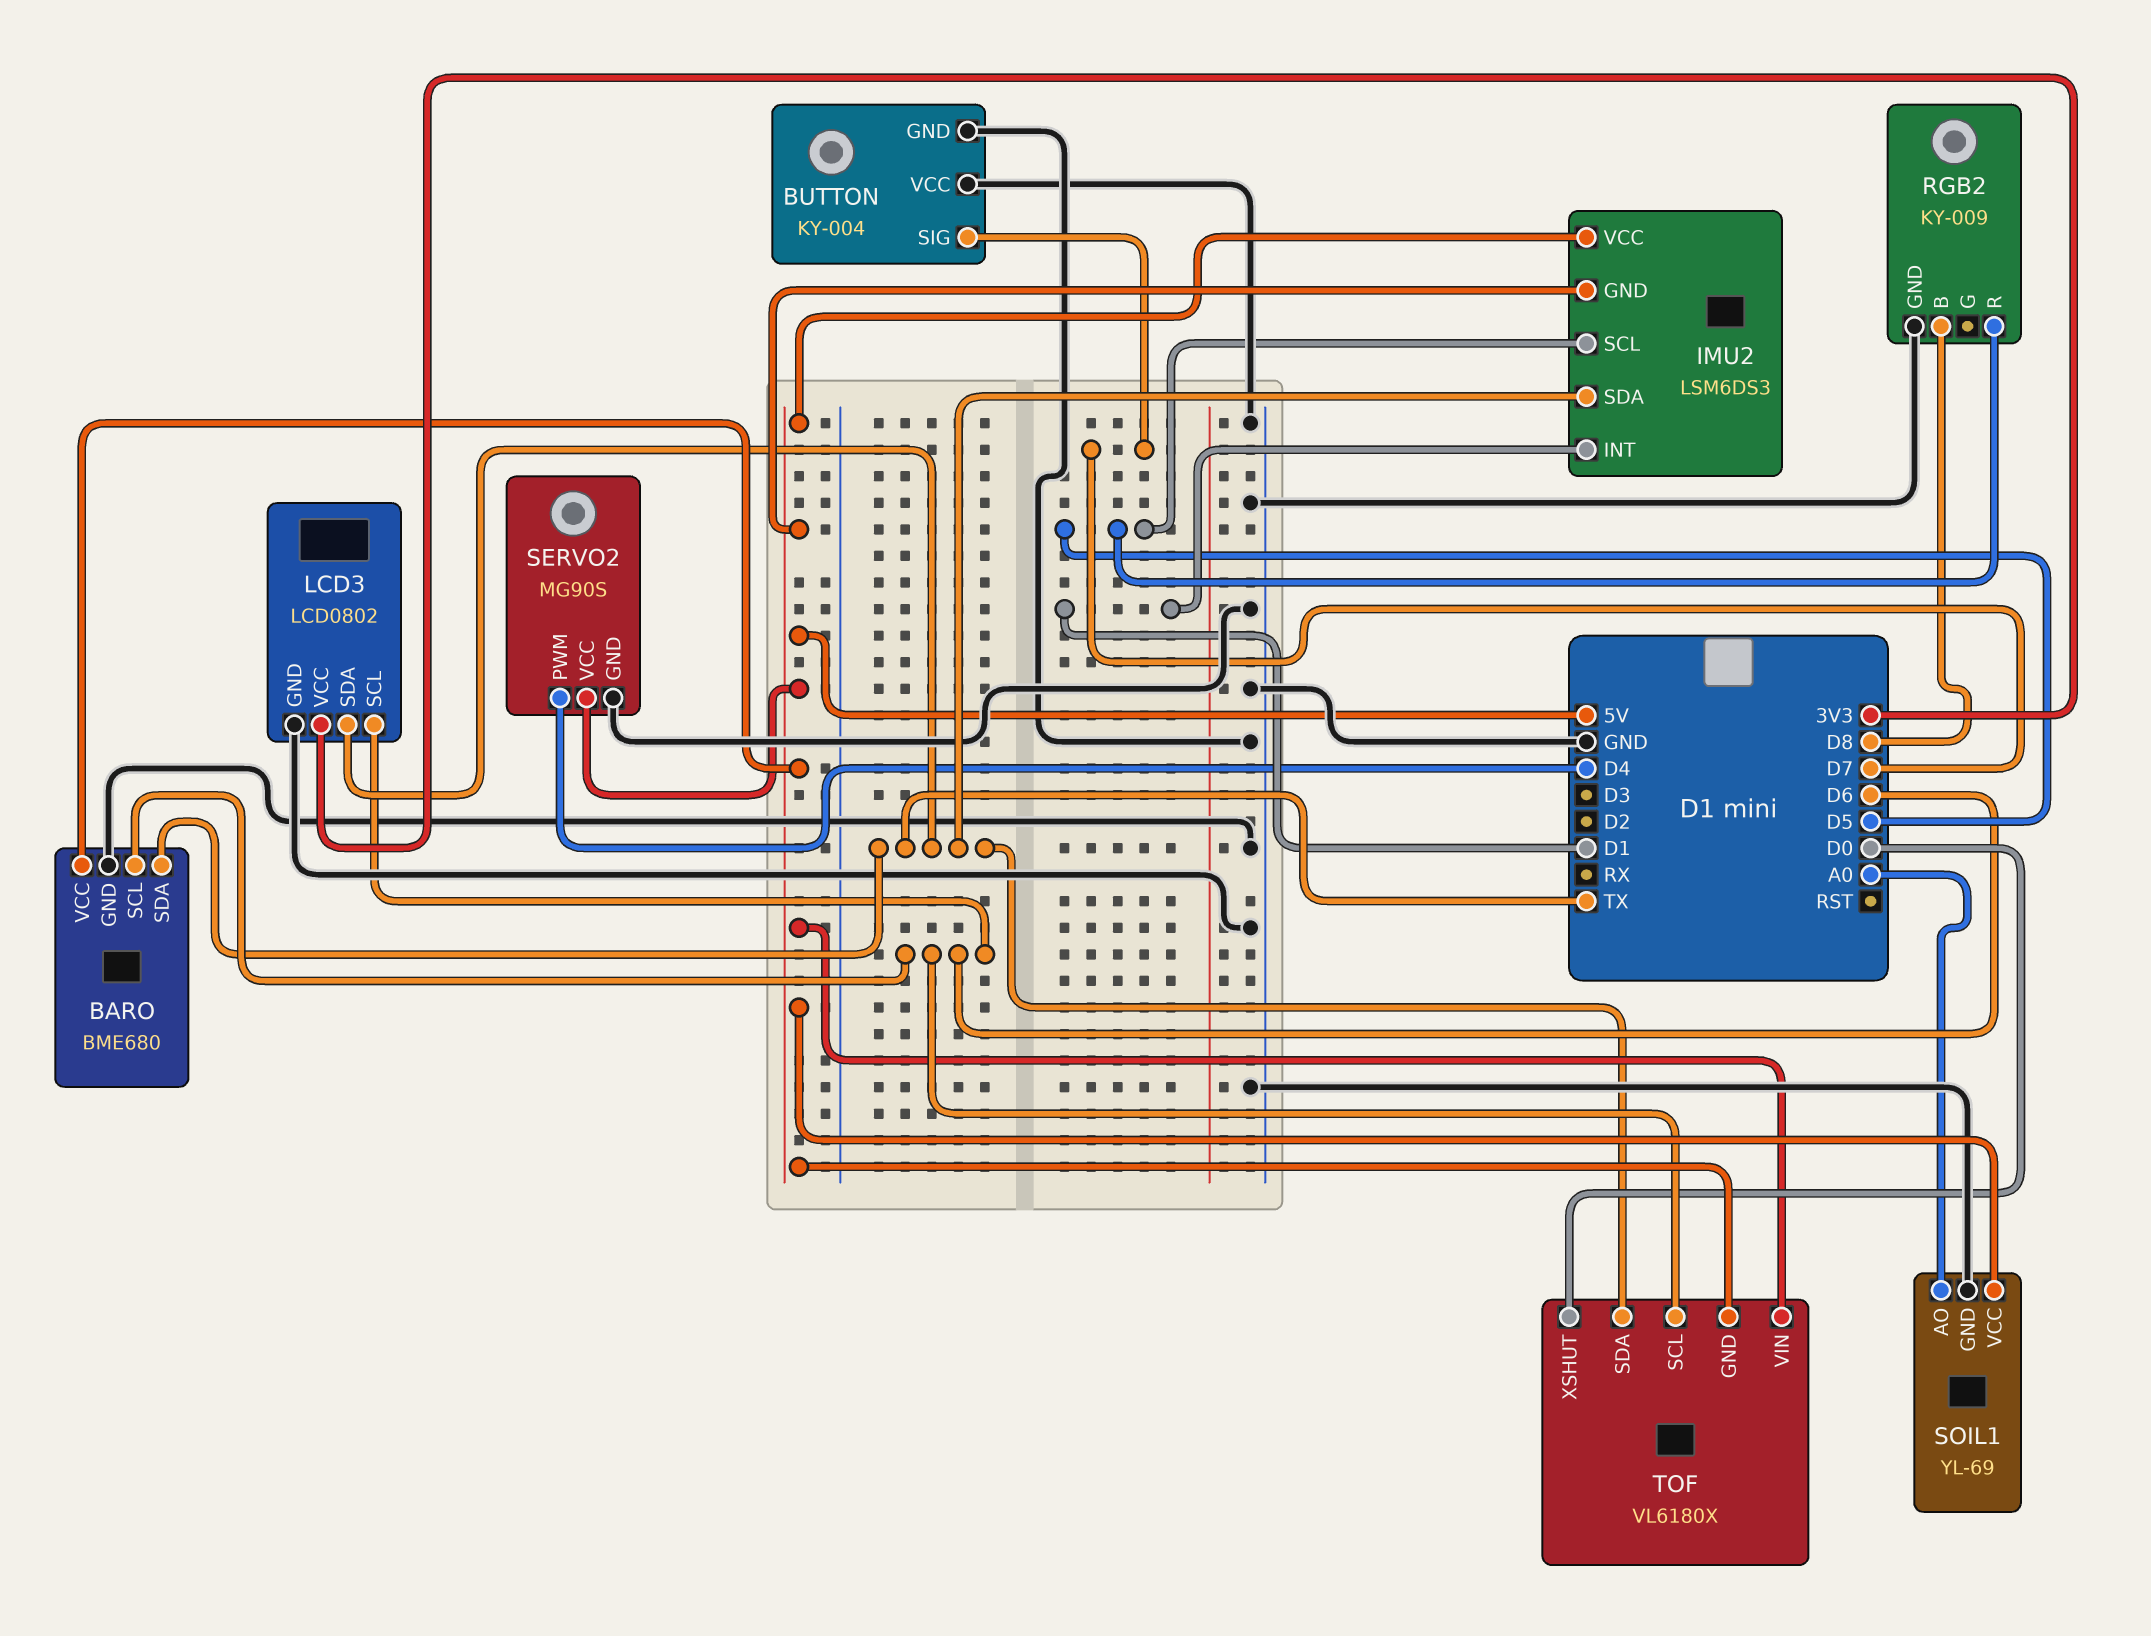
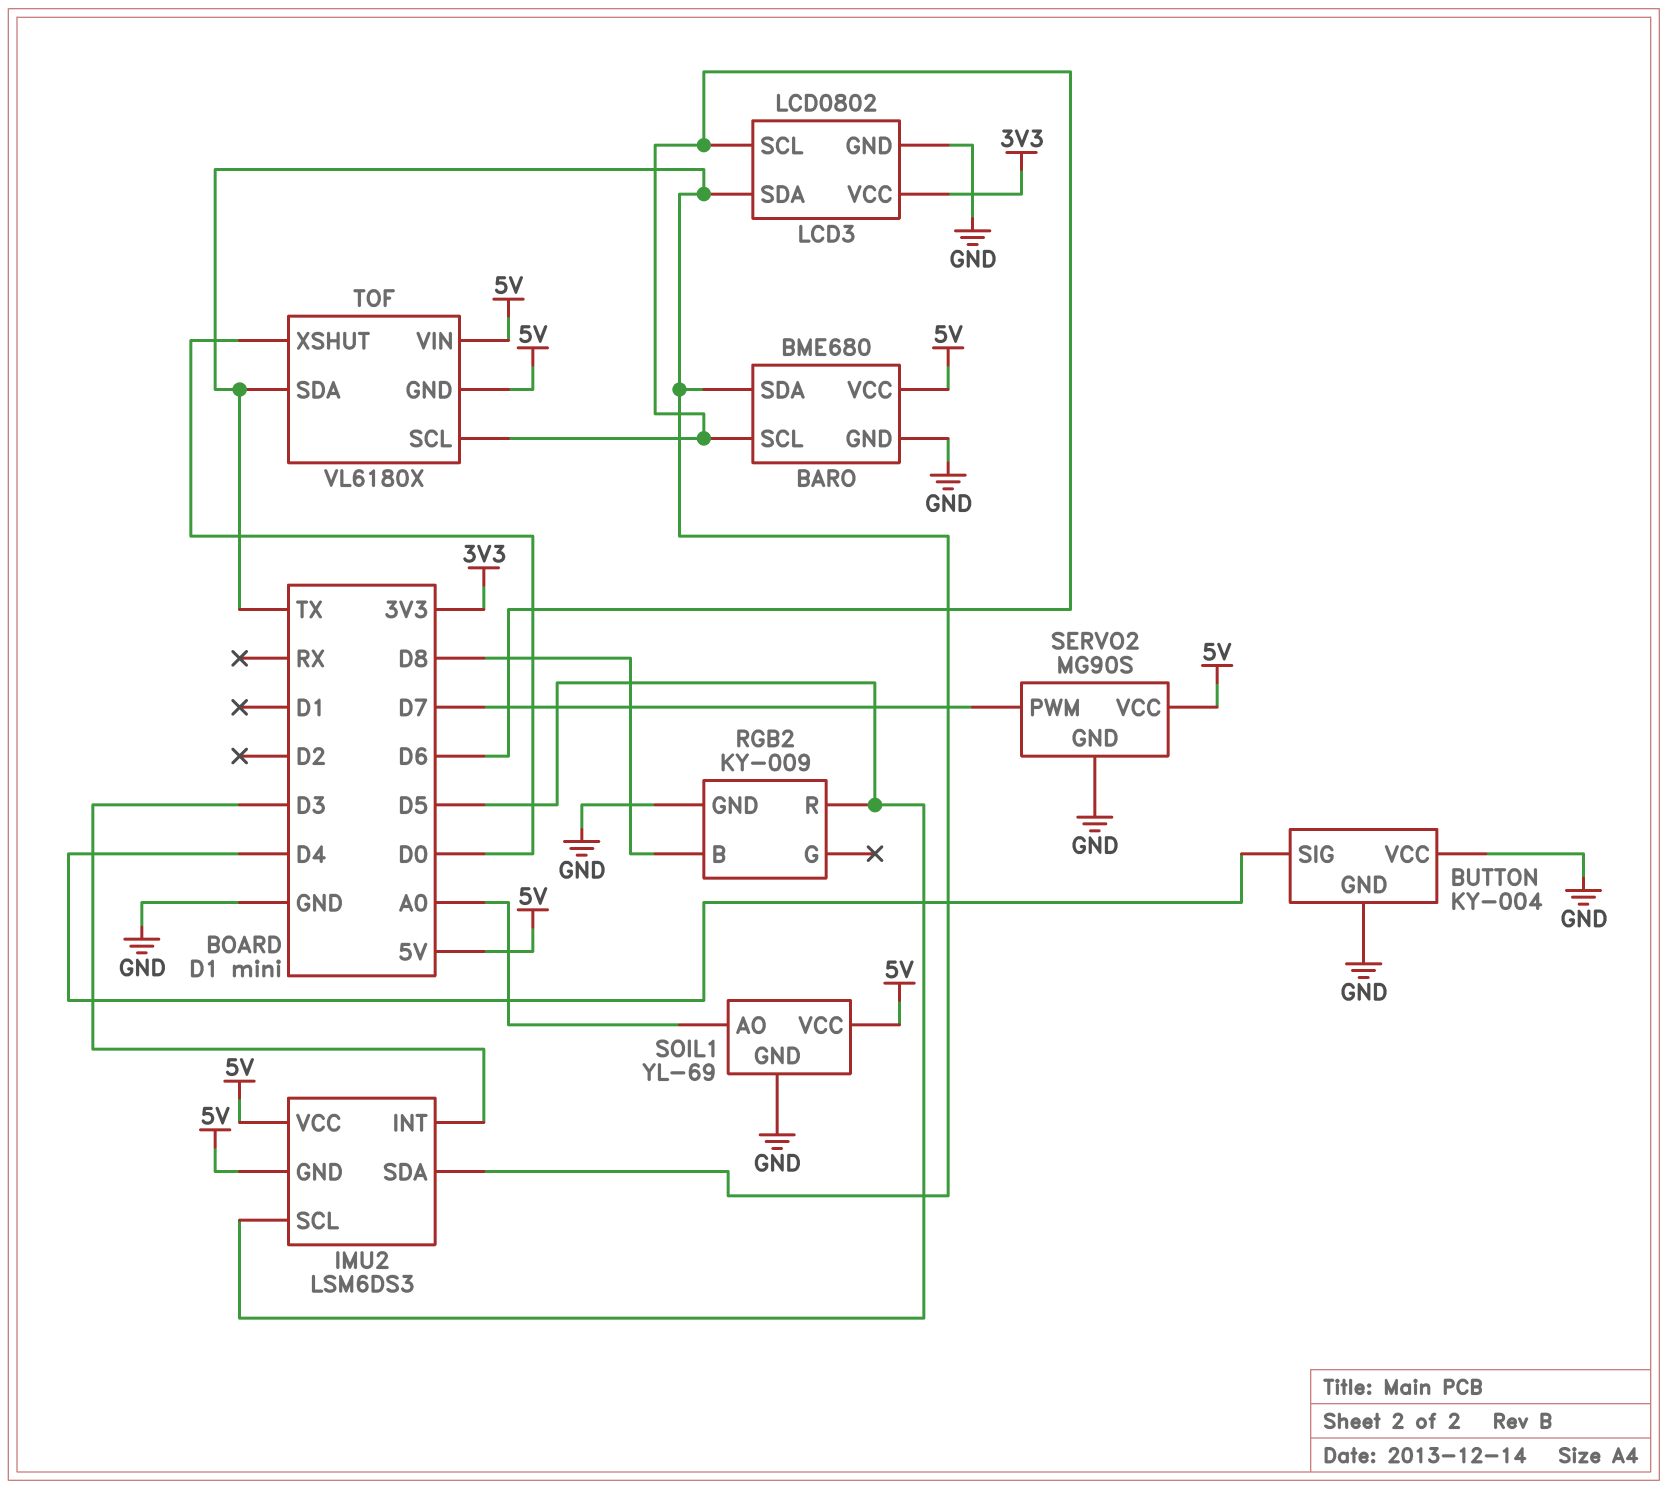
BUTTON pin SIG: D7 -> D4
IMU2 pin INT: D1 -> D3
SERVO2 pin PWM: D4 -> D7

